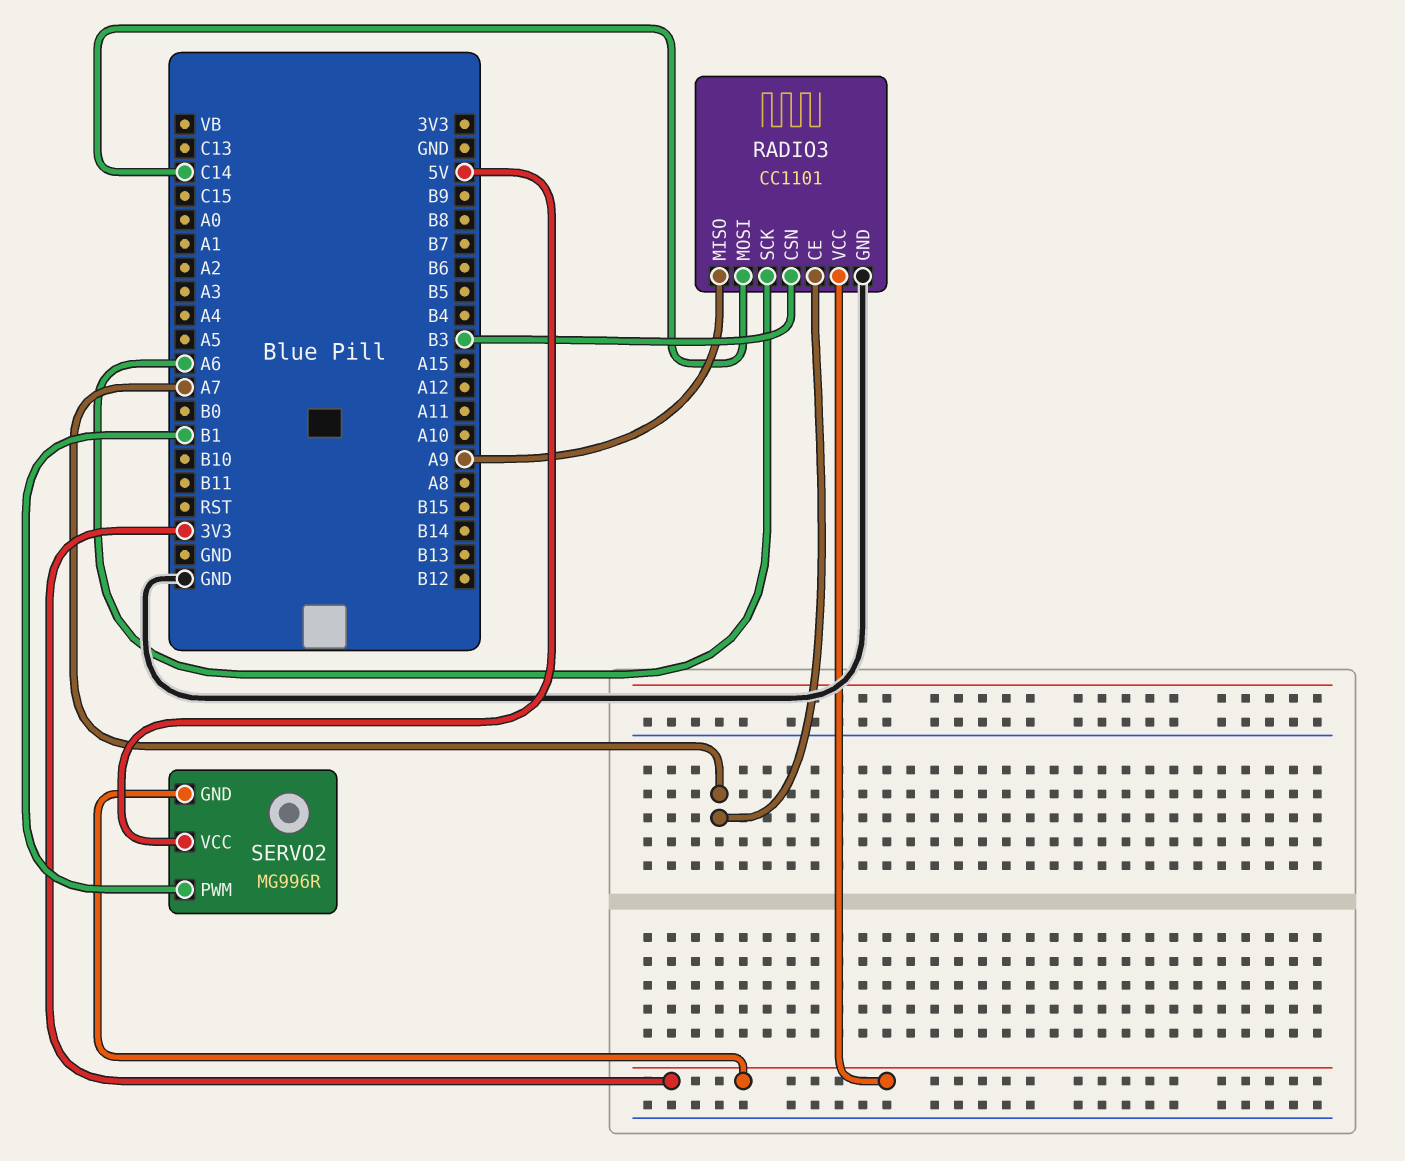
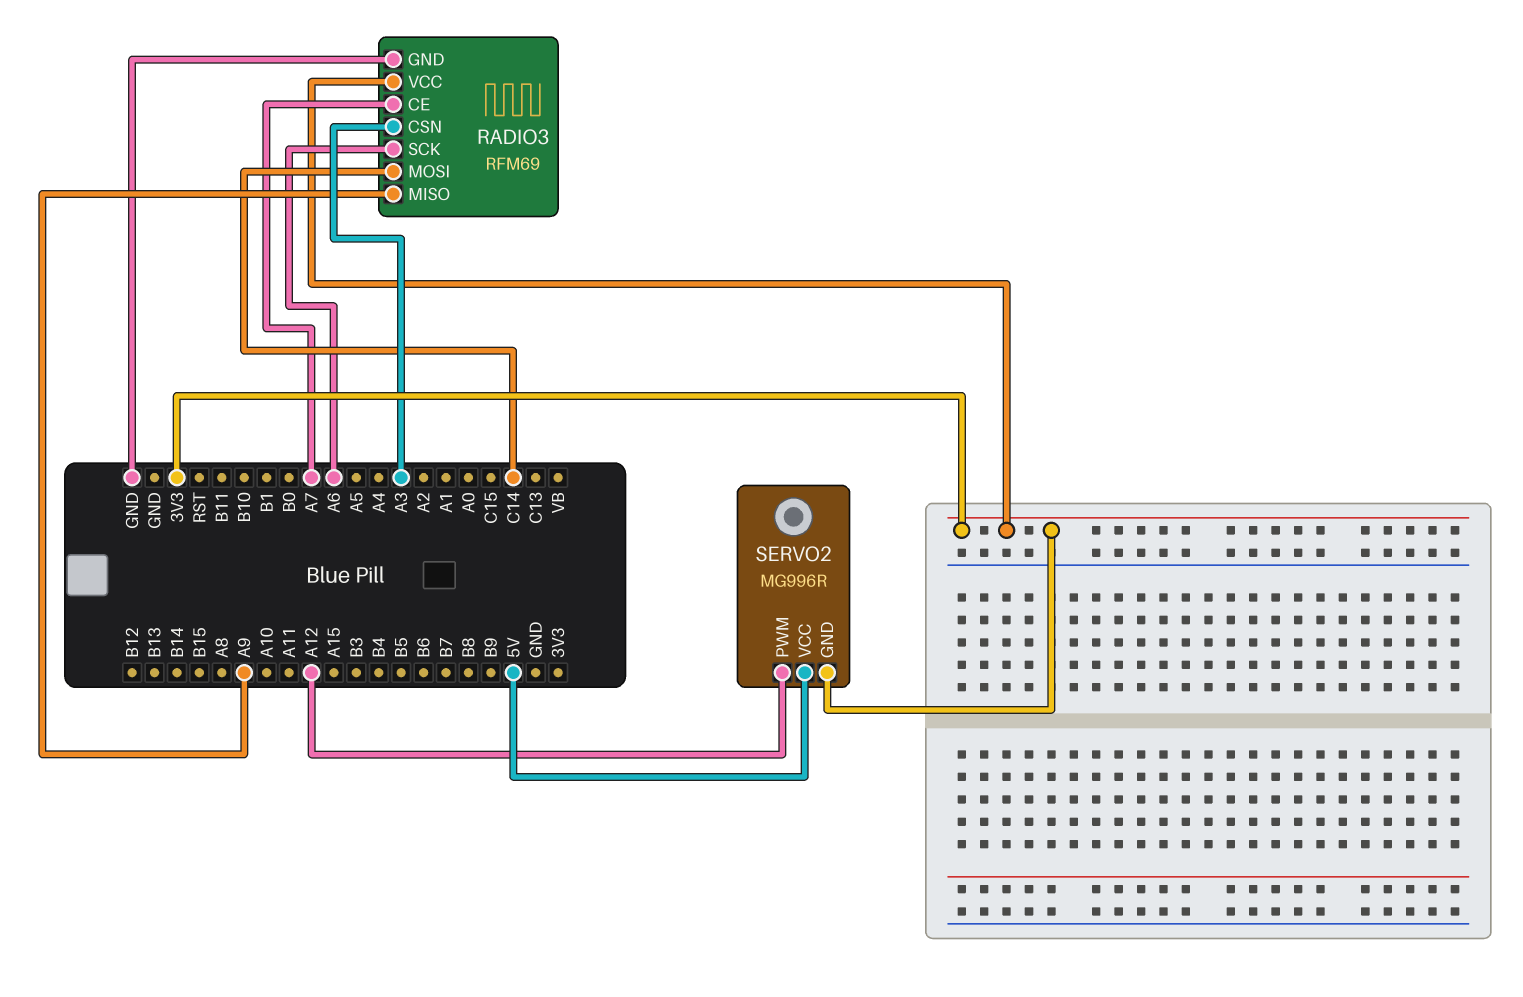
RADIO3: CC1101 -> RFM69
RADIO3 pin CSN: B3 -> A3
SERVO2 pin PWM: B1 -> A12

